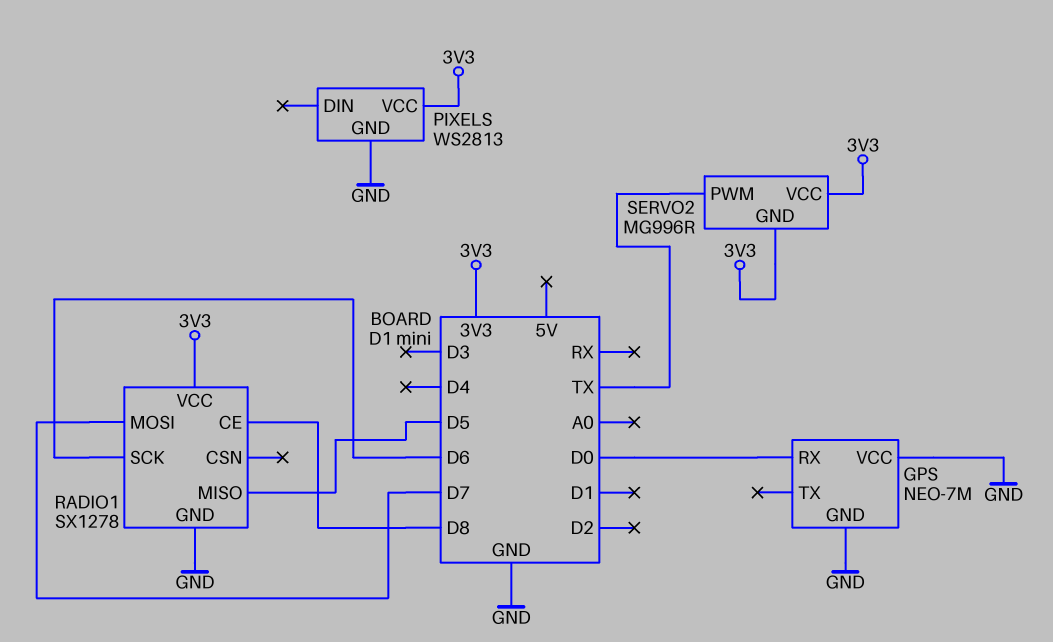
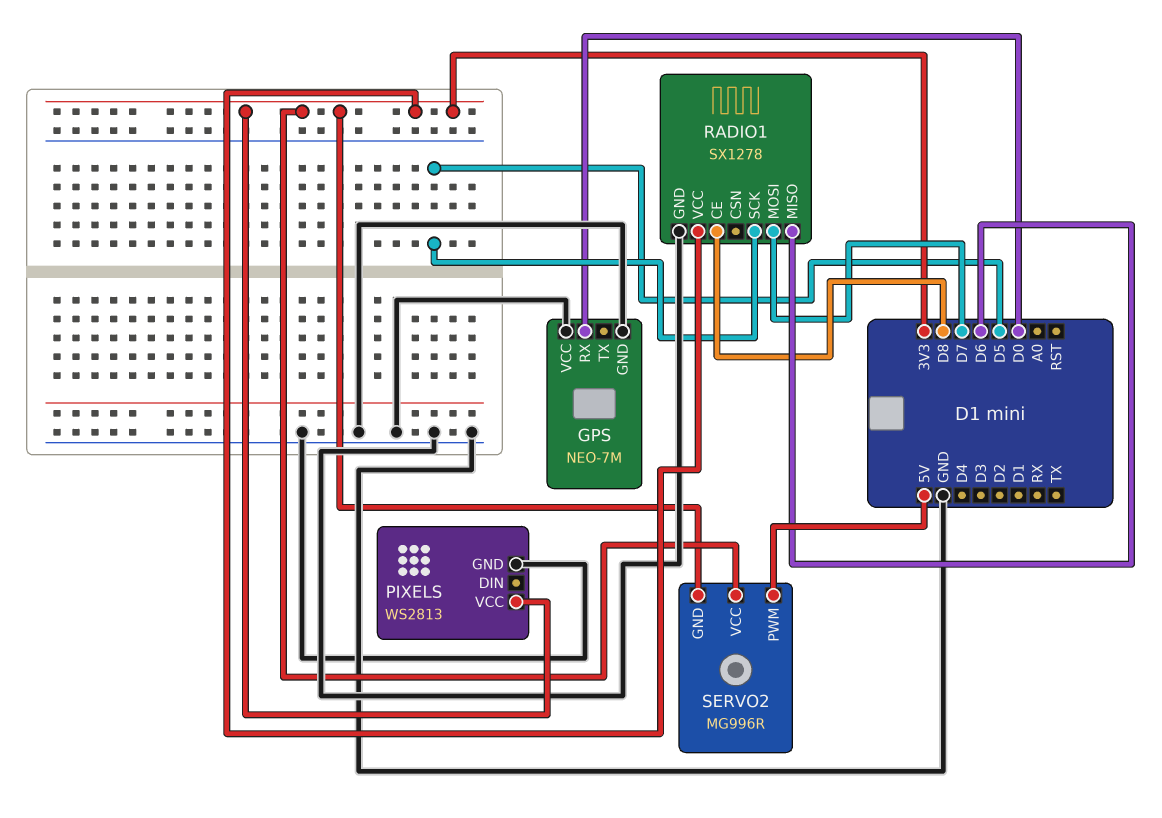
RADIO1 pin MISO: D5 -> D6
RADIO1 pin SCK: D6 -> D5
SERVO2 pin PWM: TX -> 5V

